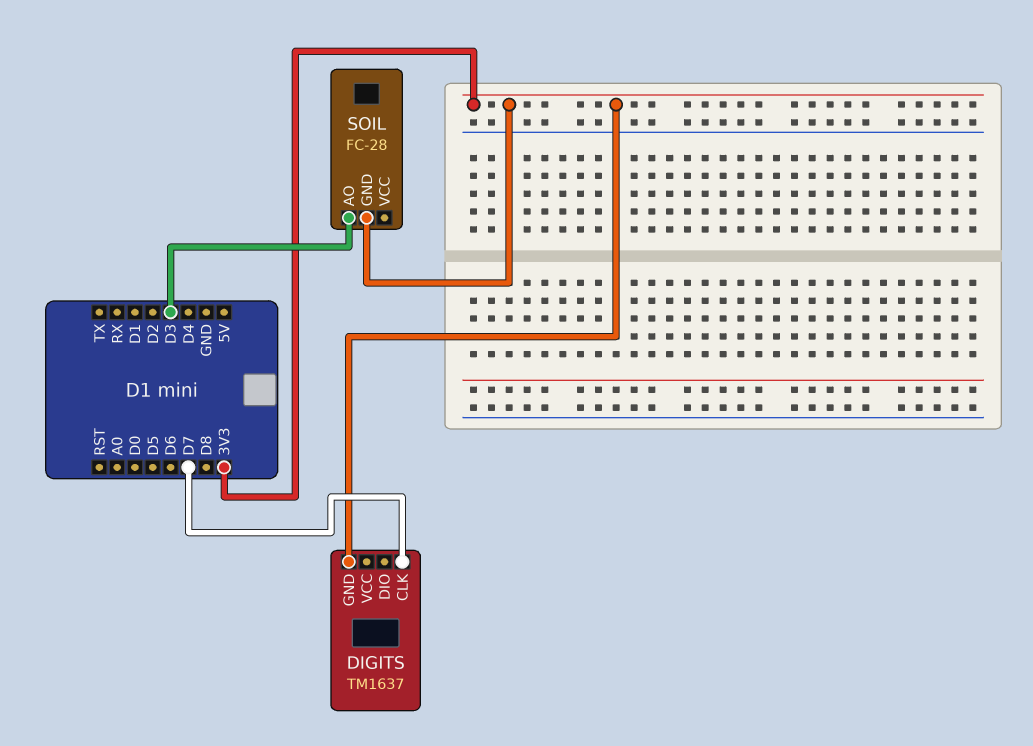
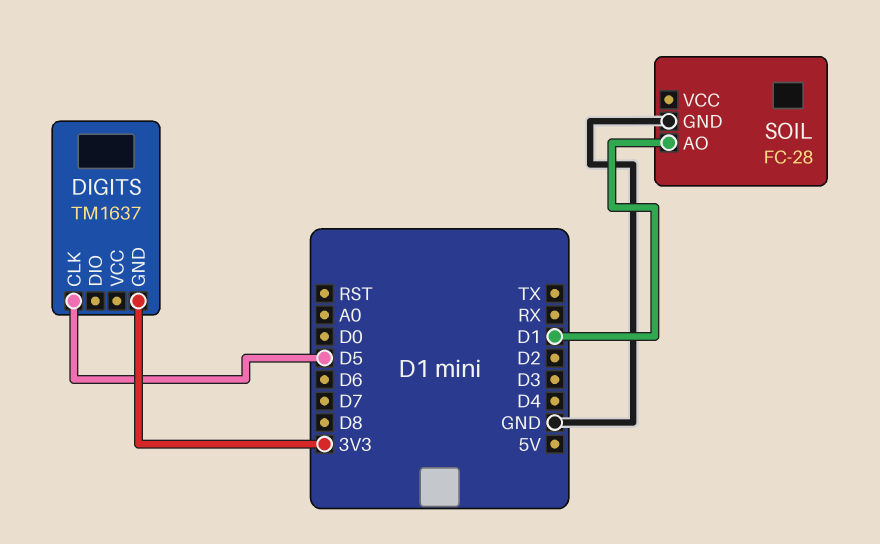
DIGITS pin CLK: D7 -> D5
SOIL pin AO: D3 -> D1
SOIL pin GND: 3V3 -> GND

